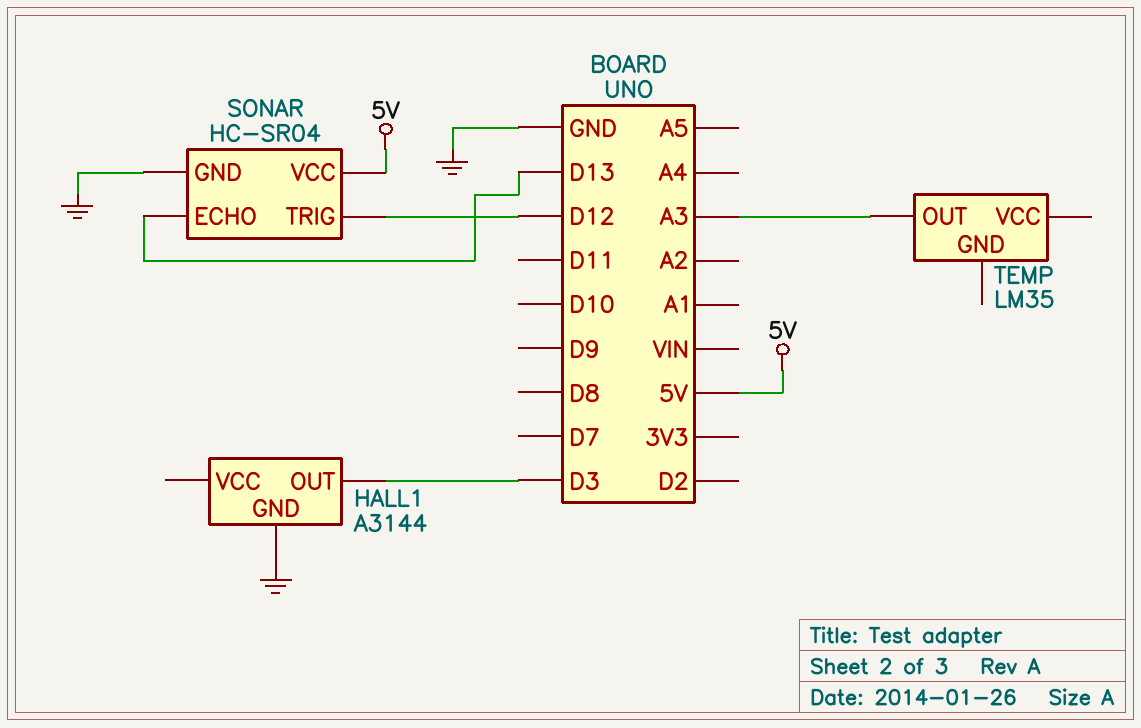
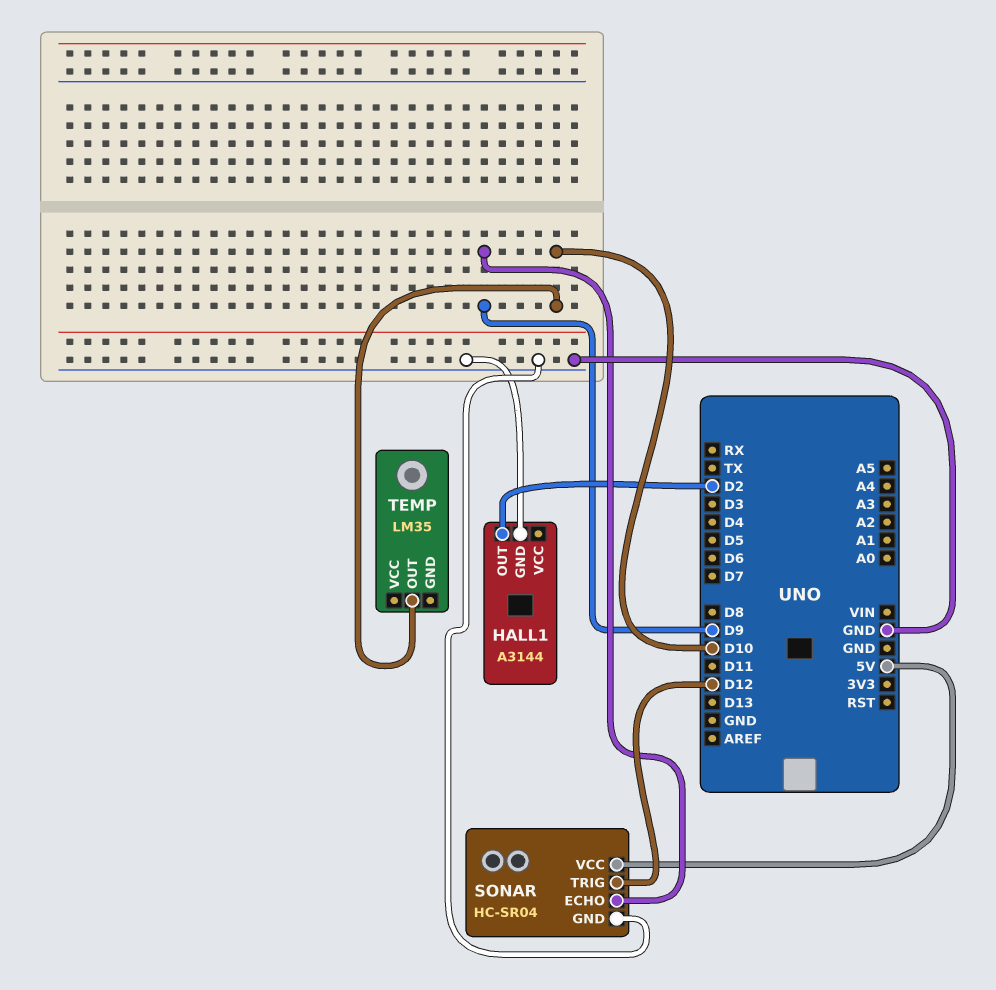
HALL1 pin OUT: D3 -> D2
SONAR pin ECHO: D13 -> D9
TEMP pin OUT: A3 -> D10

